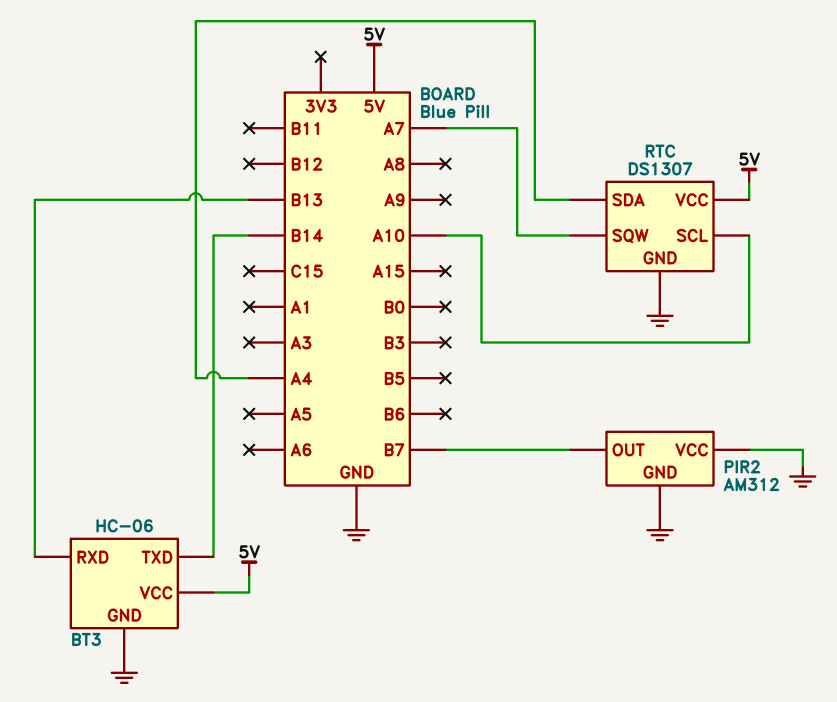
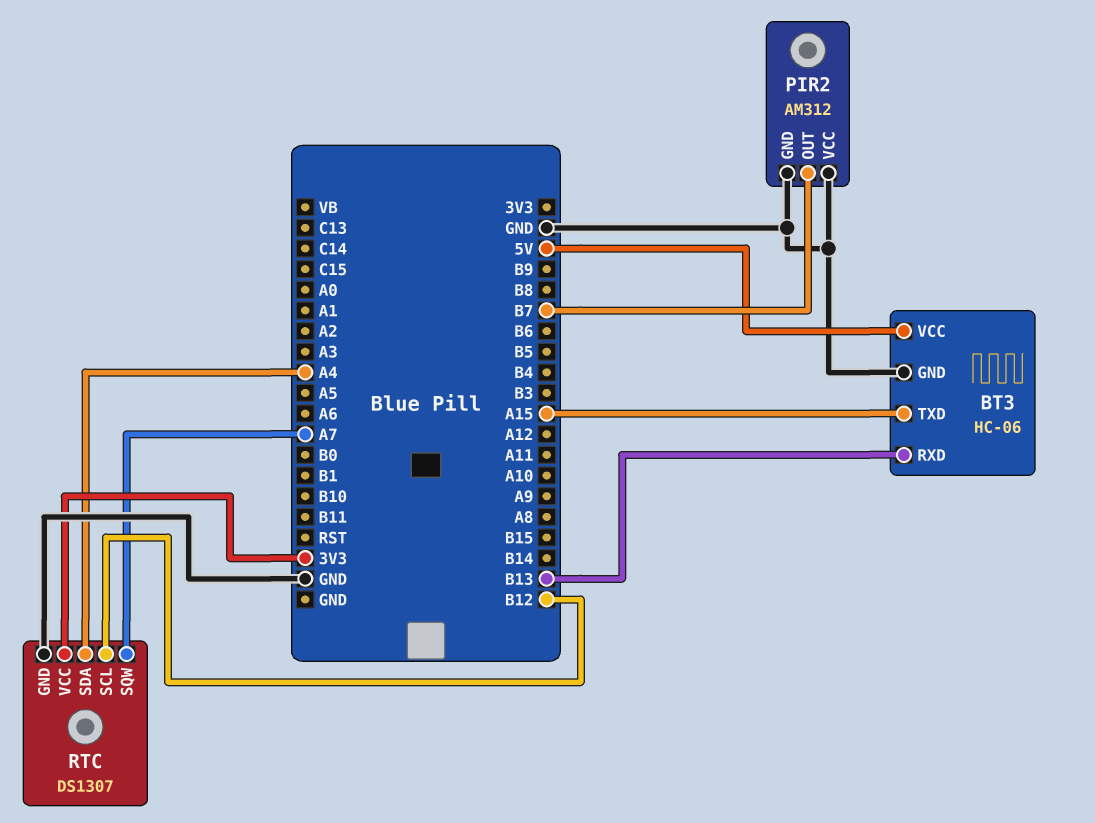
BT3 pin TXD: B14 -> A15
RTC pin SCL: A10 -> B12
RTC pin VCC: 5V -> 3V3

